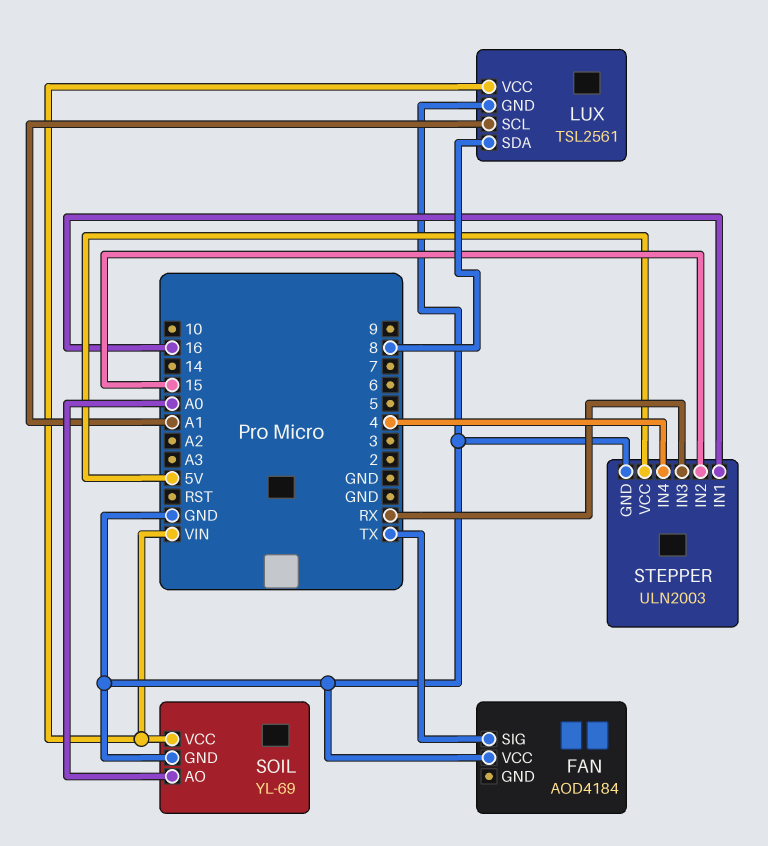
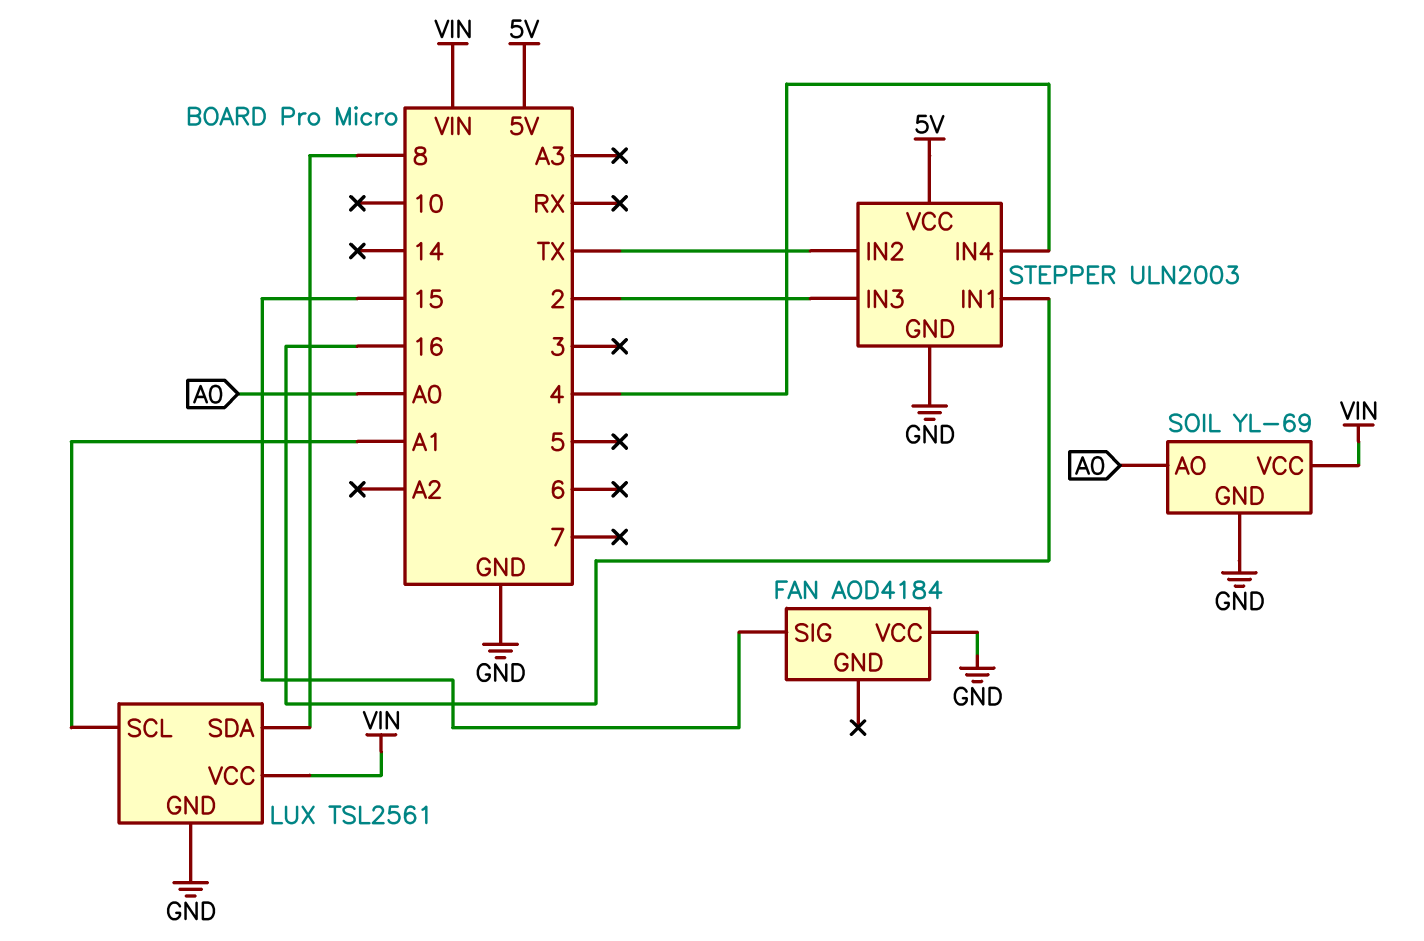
FAN pin SIG: TX -> 15
STEPPER pin IN2: 15 -> TX
STEPPER pin IN3: RX -> 2

